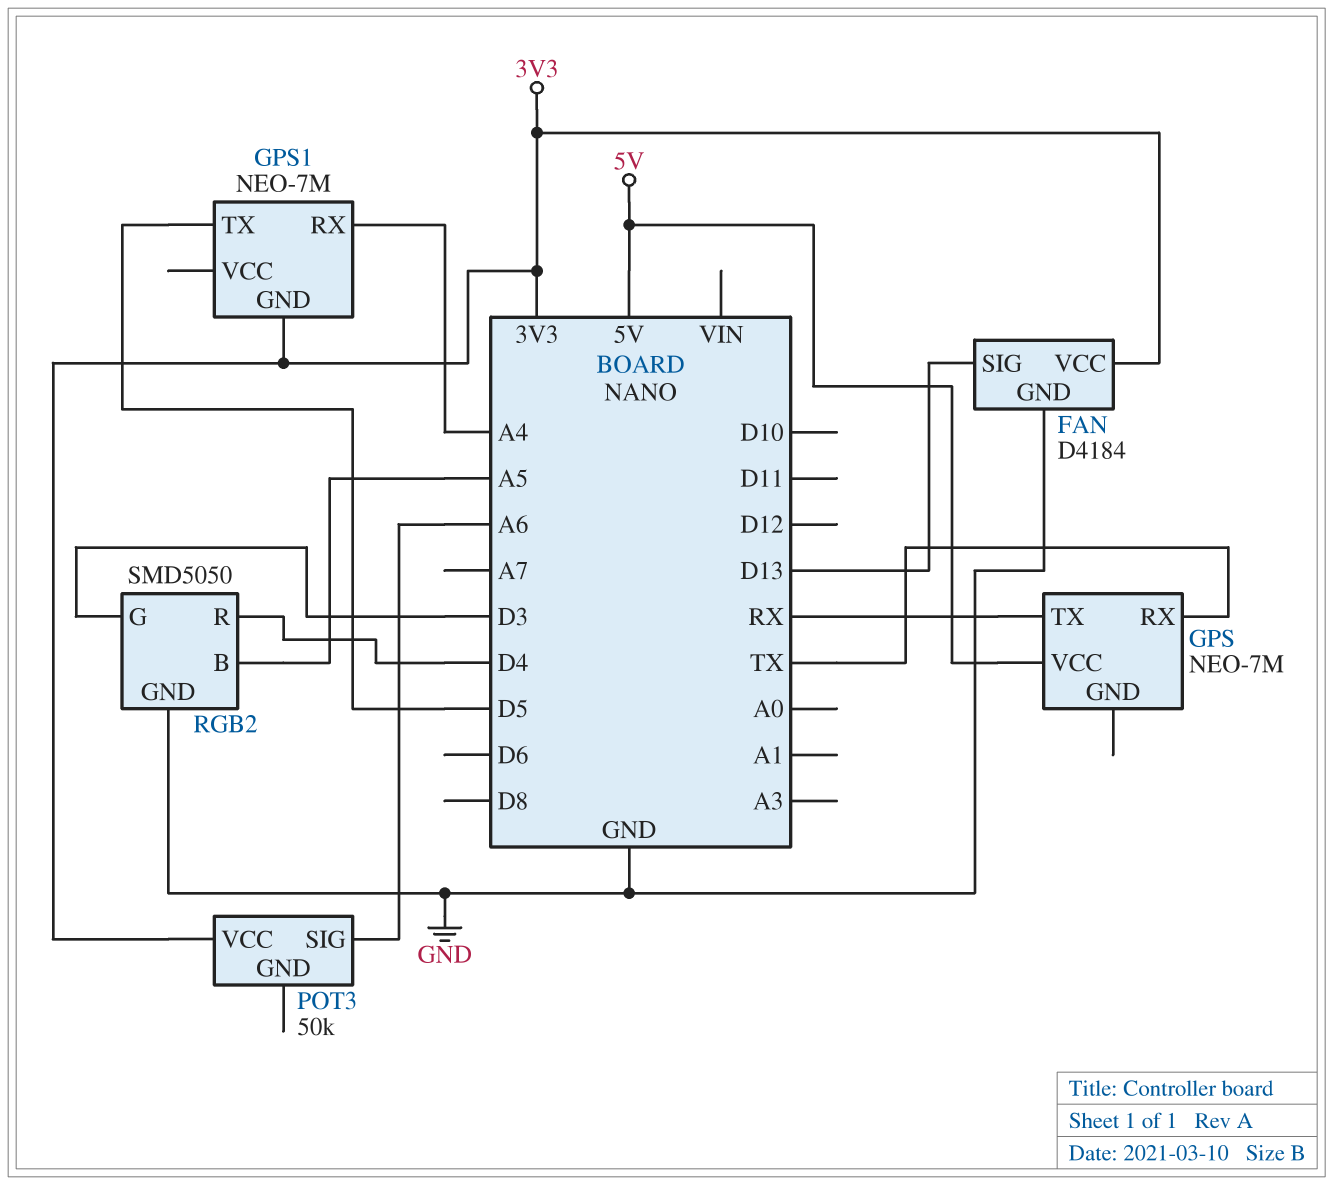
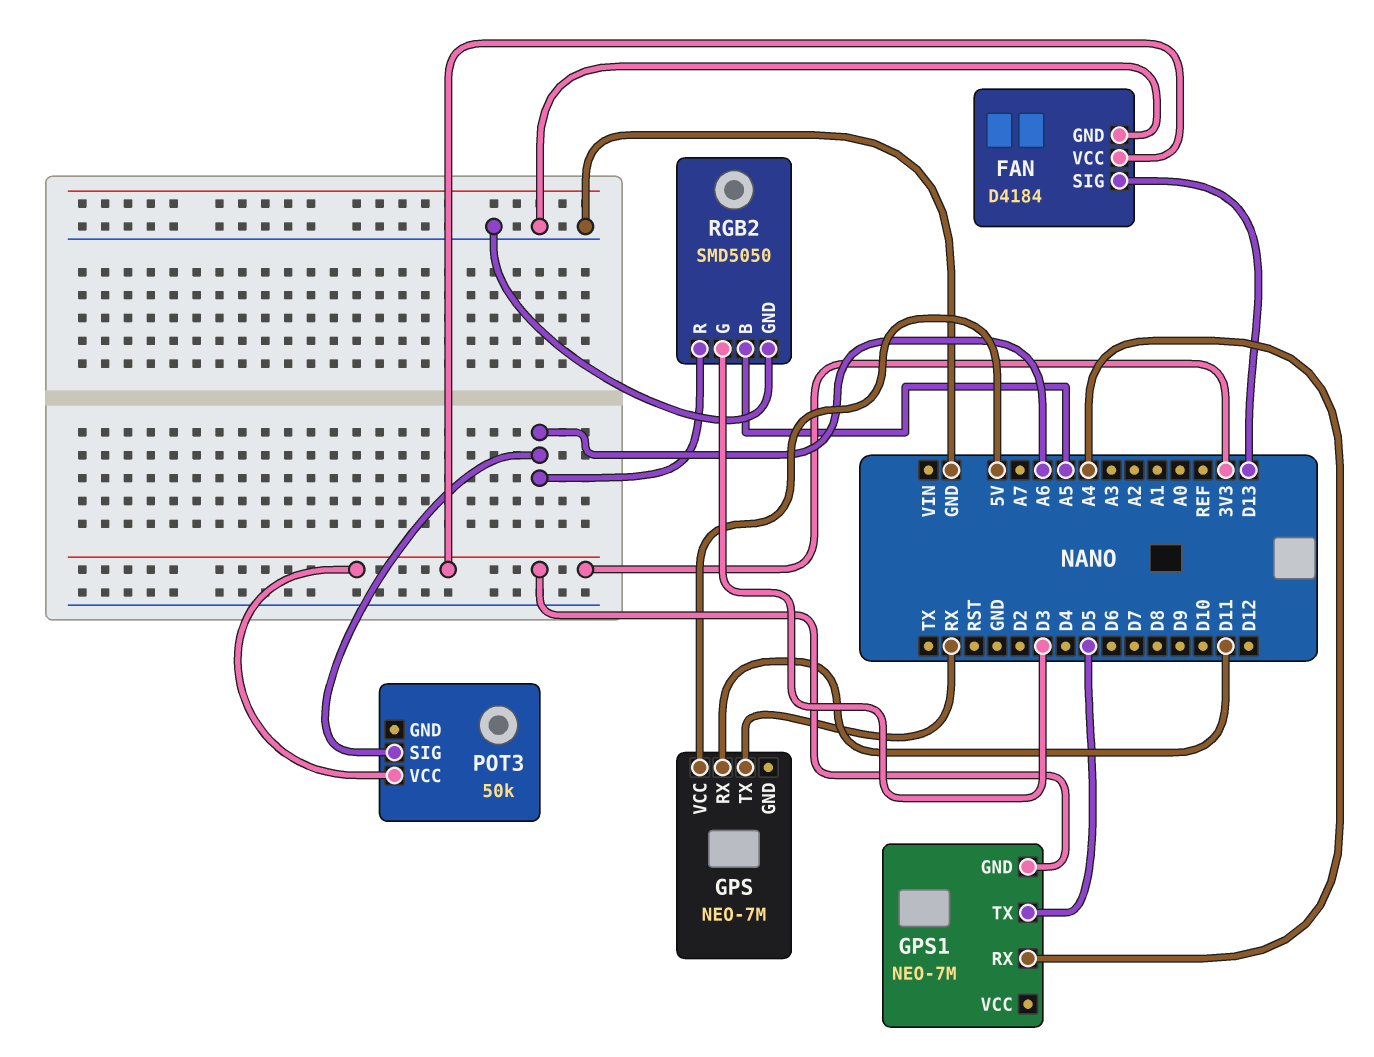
GPS pin RX: TX -> D11
RGB2 pin R: D4 -> A6

